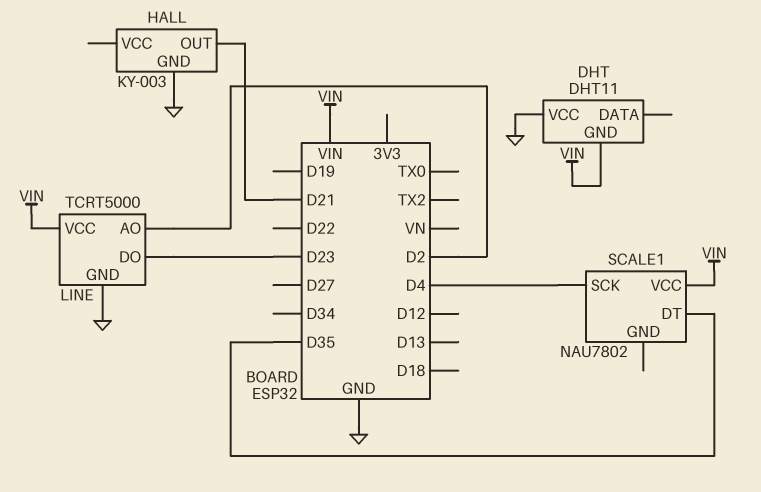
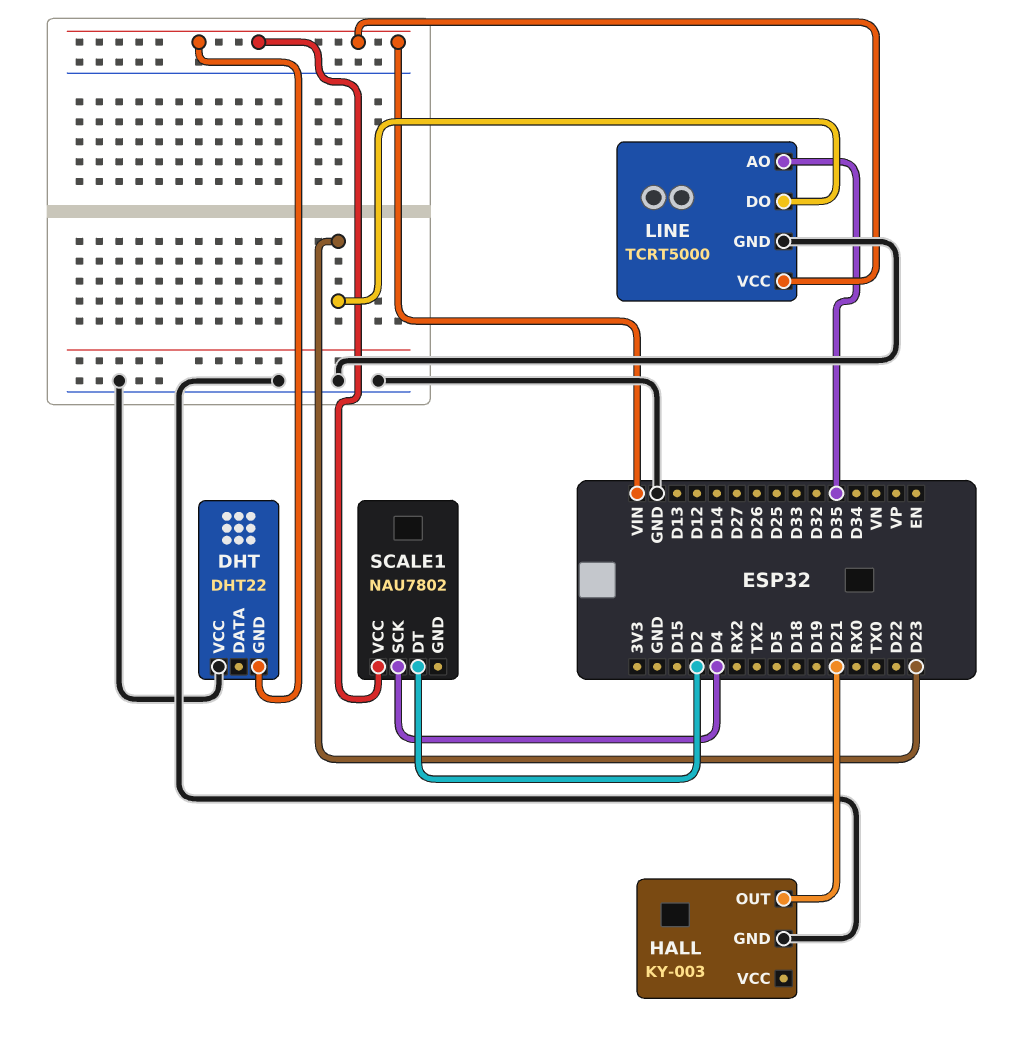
DHT: DHT11 -> DHT22
LINE pin AO: D2 -> D35
SCALE1 pin DT: D35 -> D2

